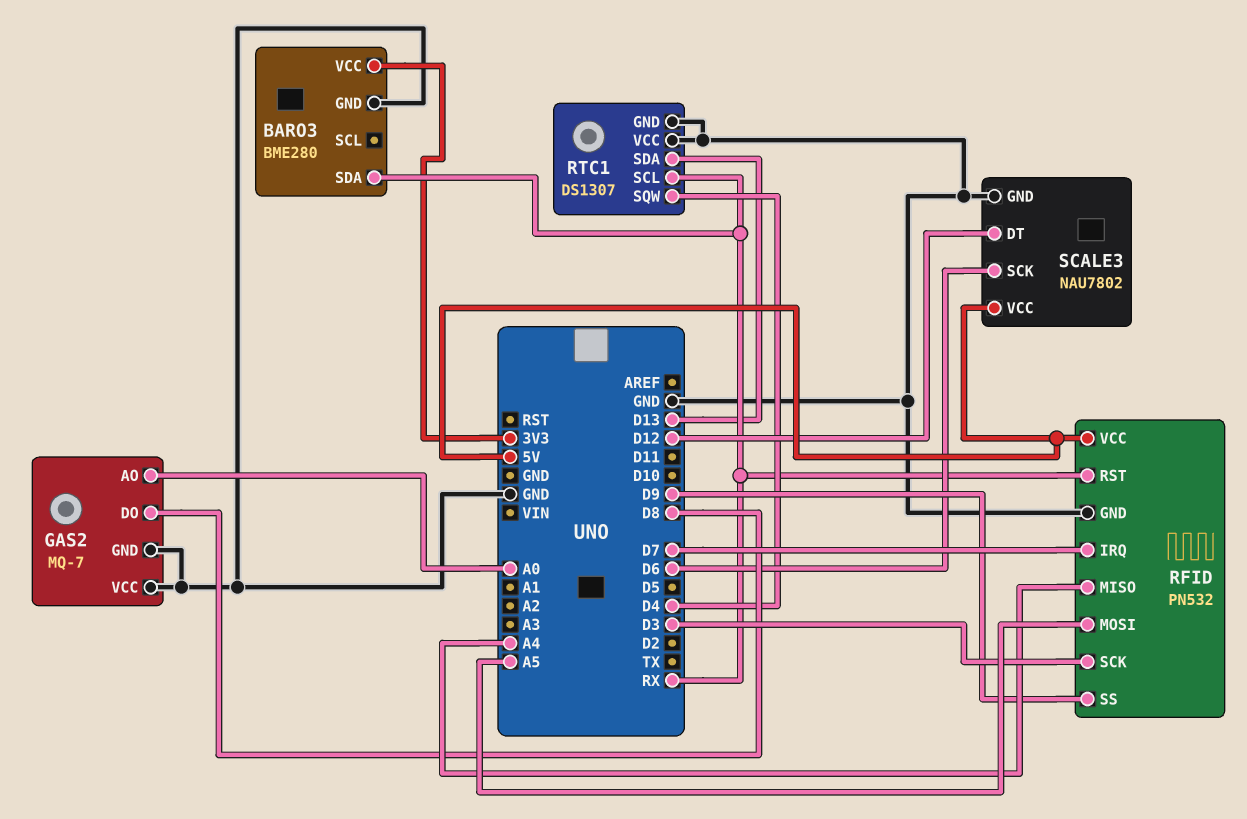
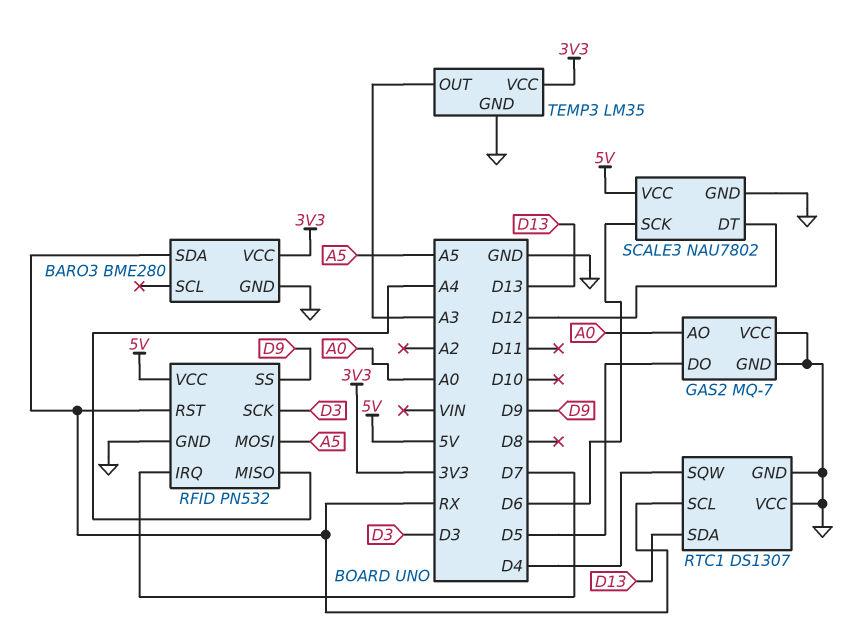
GAS2 pin DO: D8 -> D5
TEMP3: none -> LM35
TEMP3 pin GND: none -> GND
TEMP3 pin OUT: none -> A3
TEMP3 pin VCC: none -> 3V3

